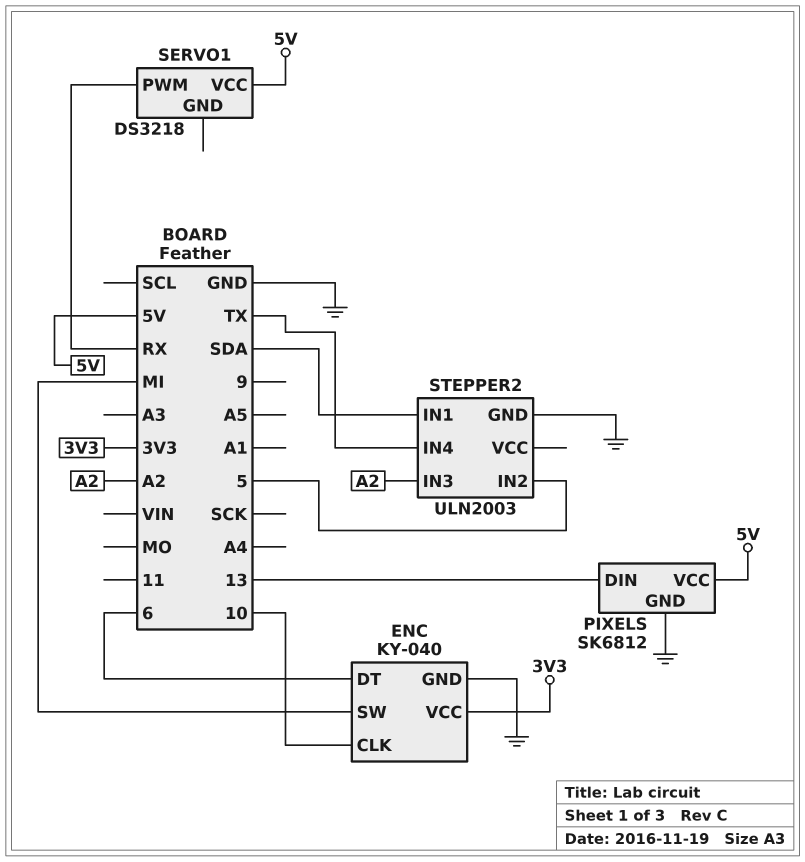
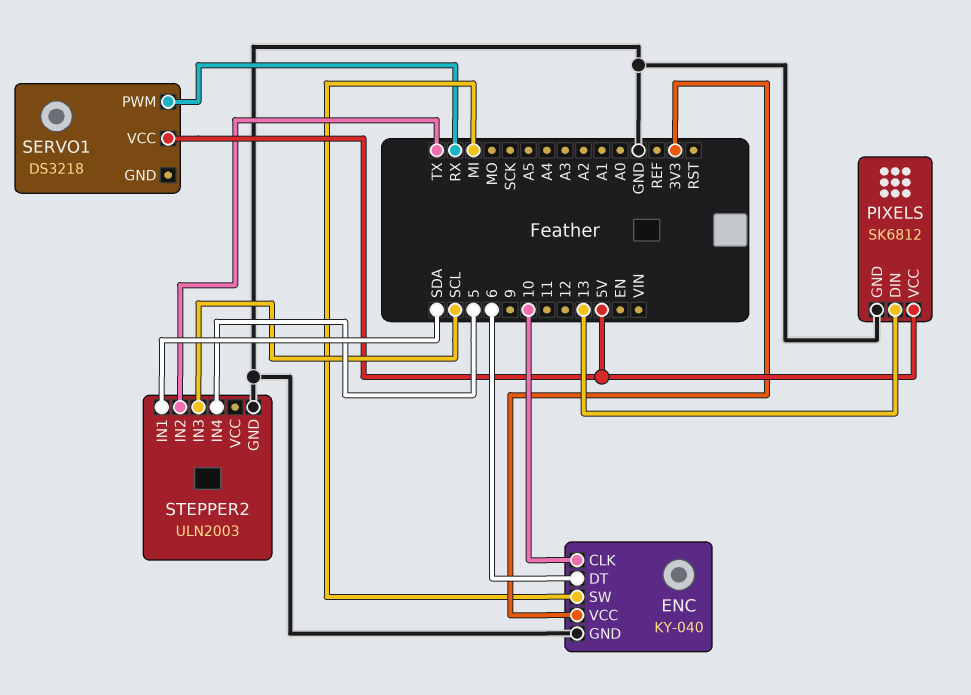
STEPPER2 pin IN2: 5 -> TX
STEPPER2 pin IN3: A2 -> SCL
STEPPER2 pin IN4: TX -> 5

